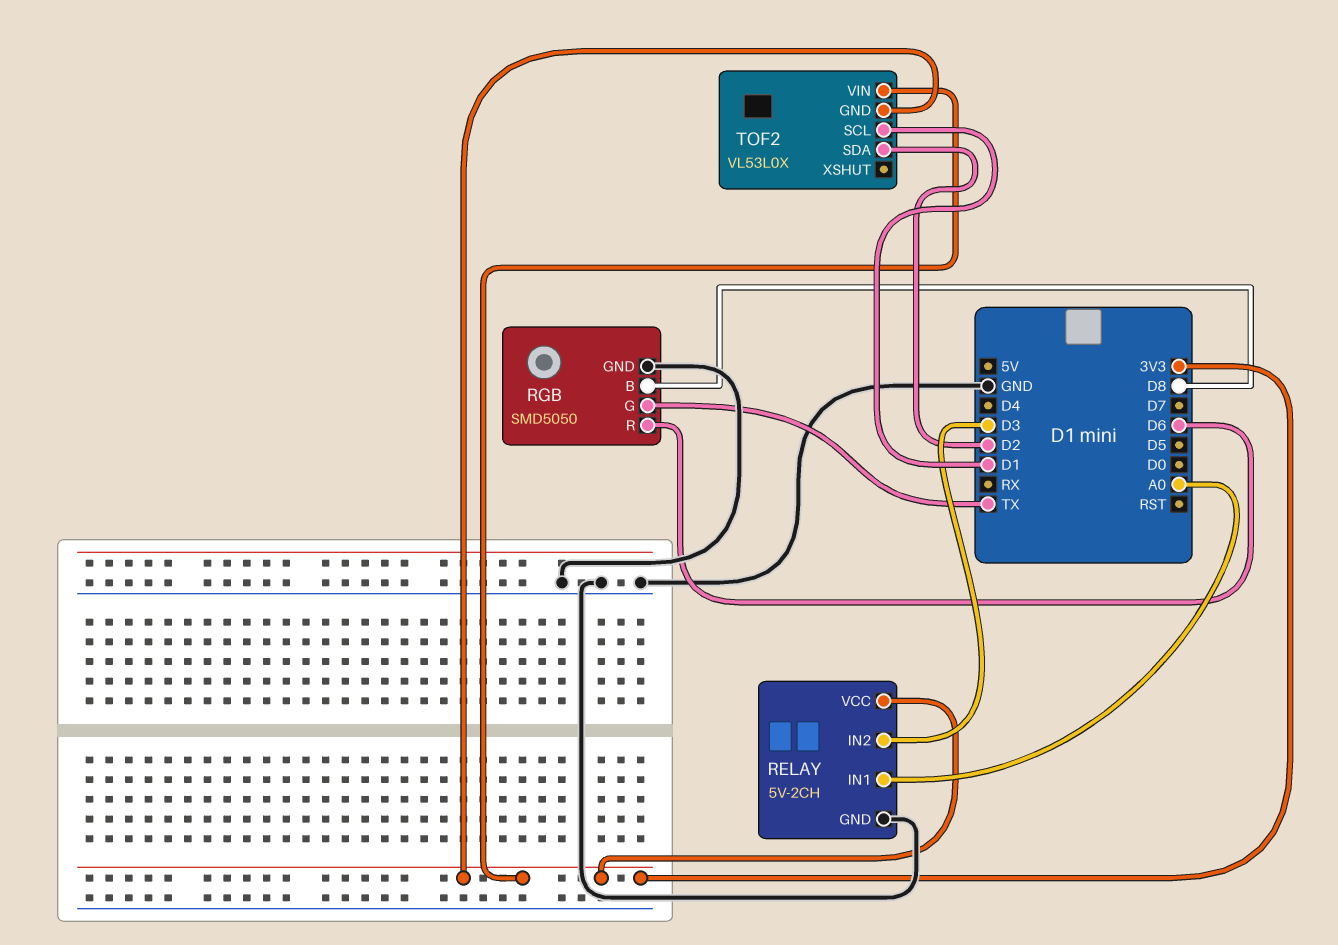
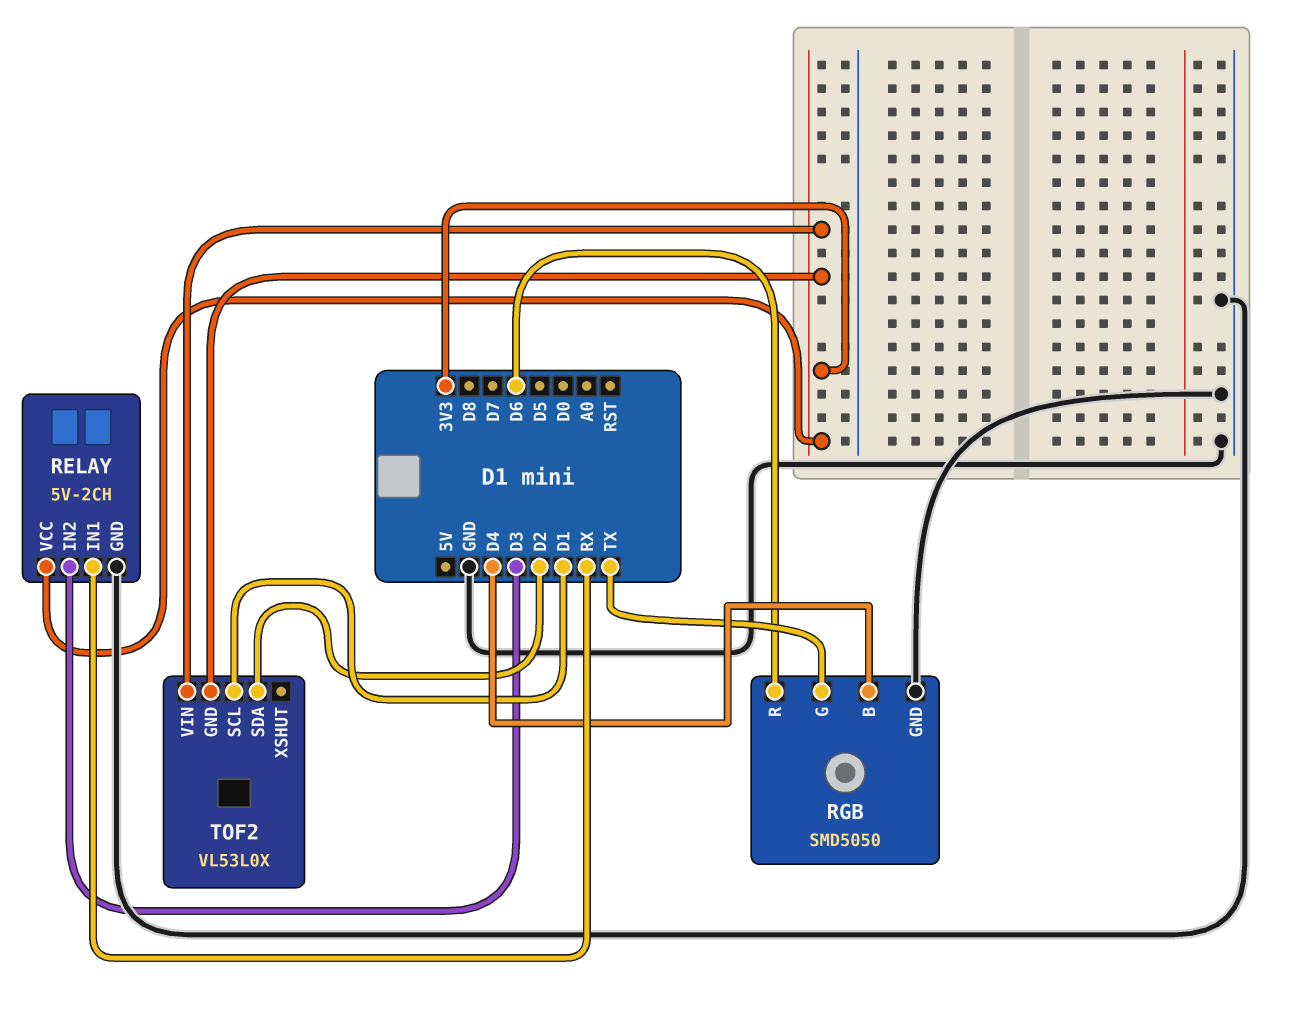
RELAY pin IN1: A0 -> RX
RGB pin B: D8 -> D4

